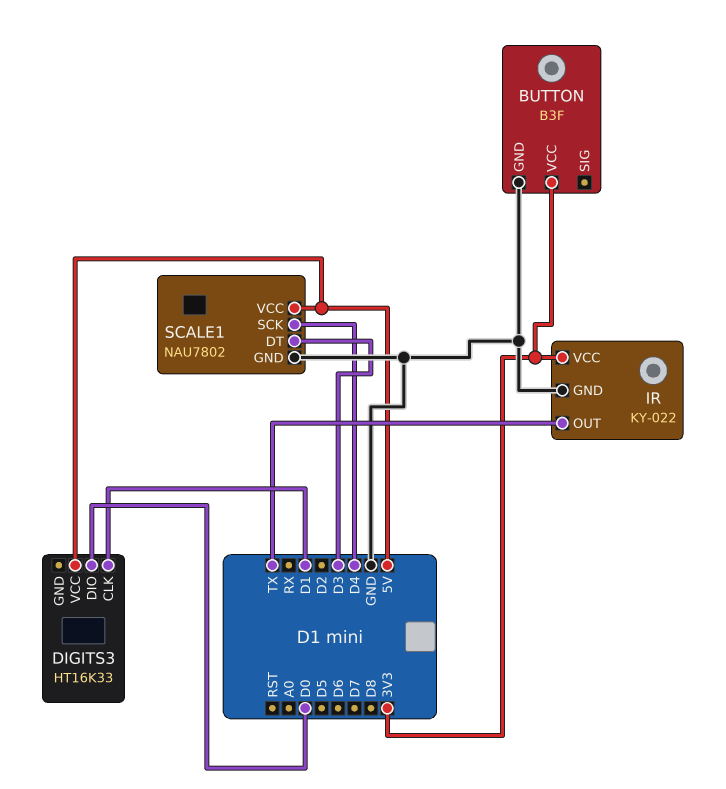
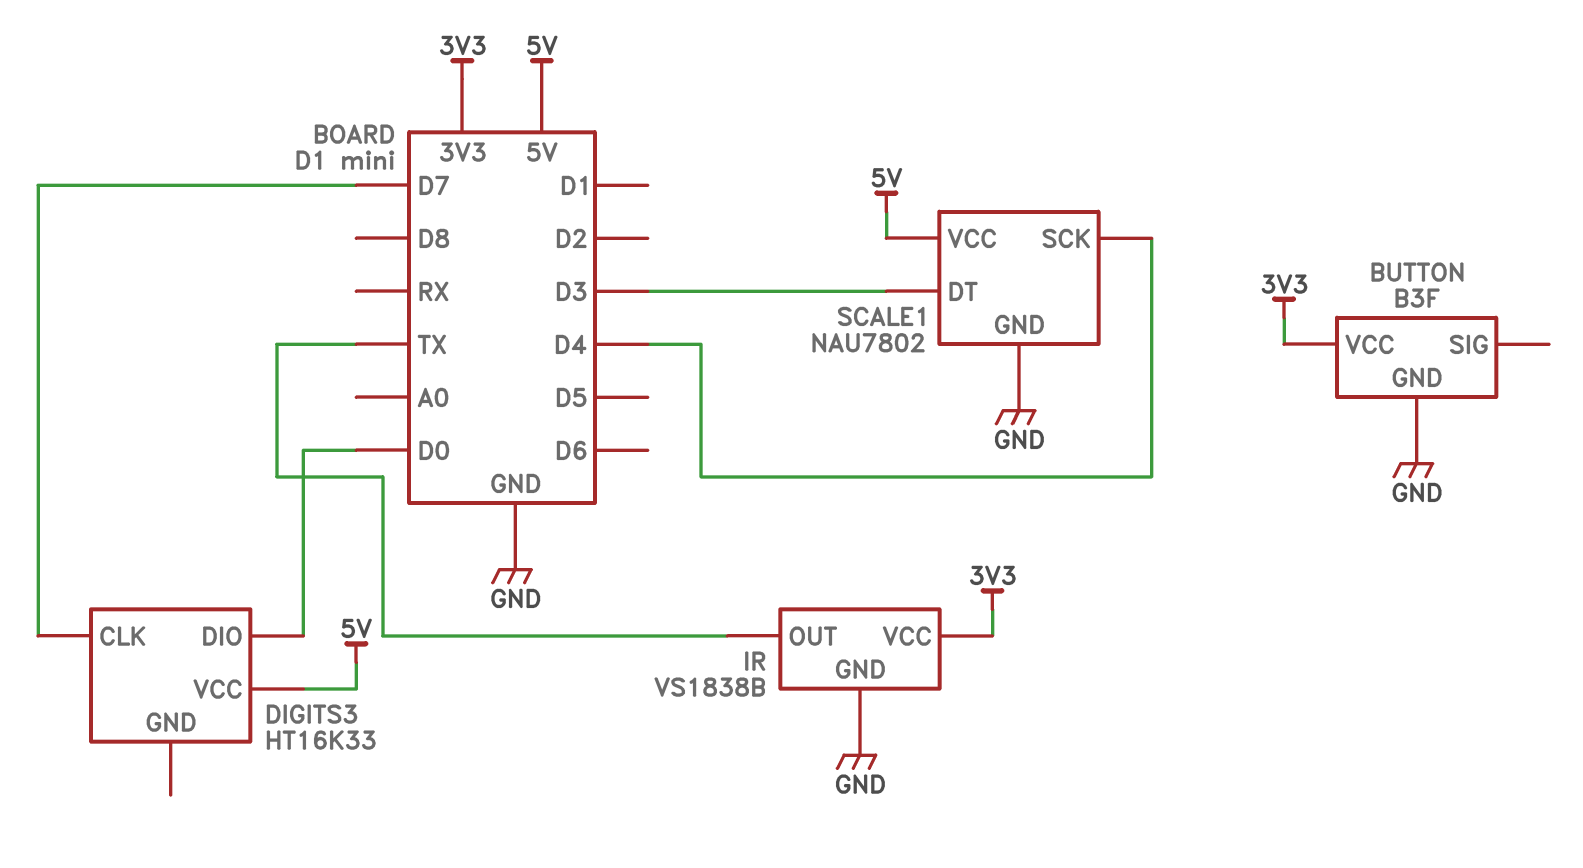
DIGITS3 pin CLK: D1 -> D7
IR: KY-022 -> VS1838B

